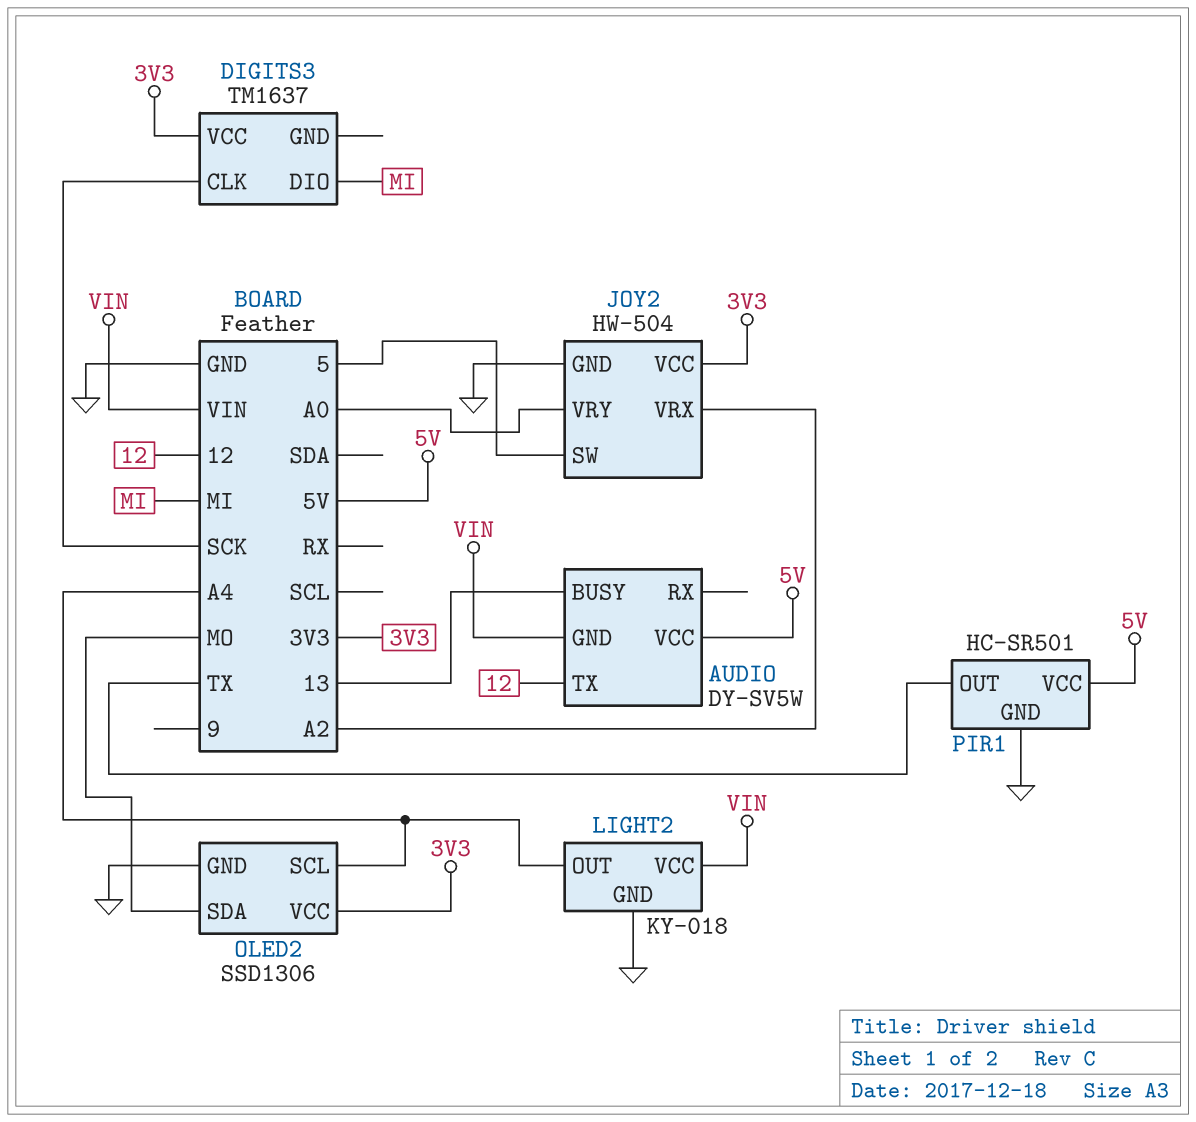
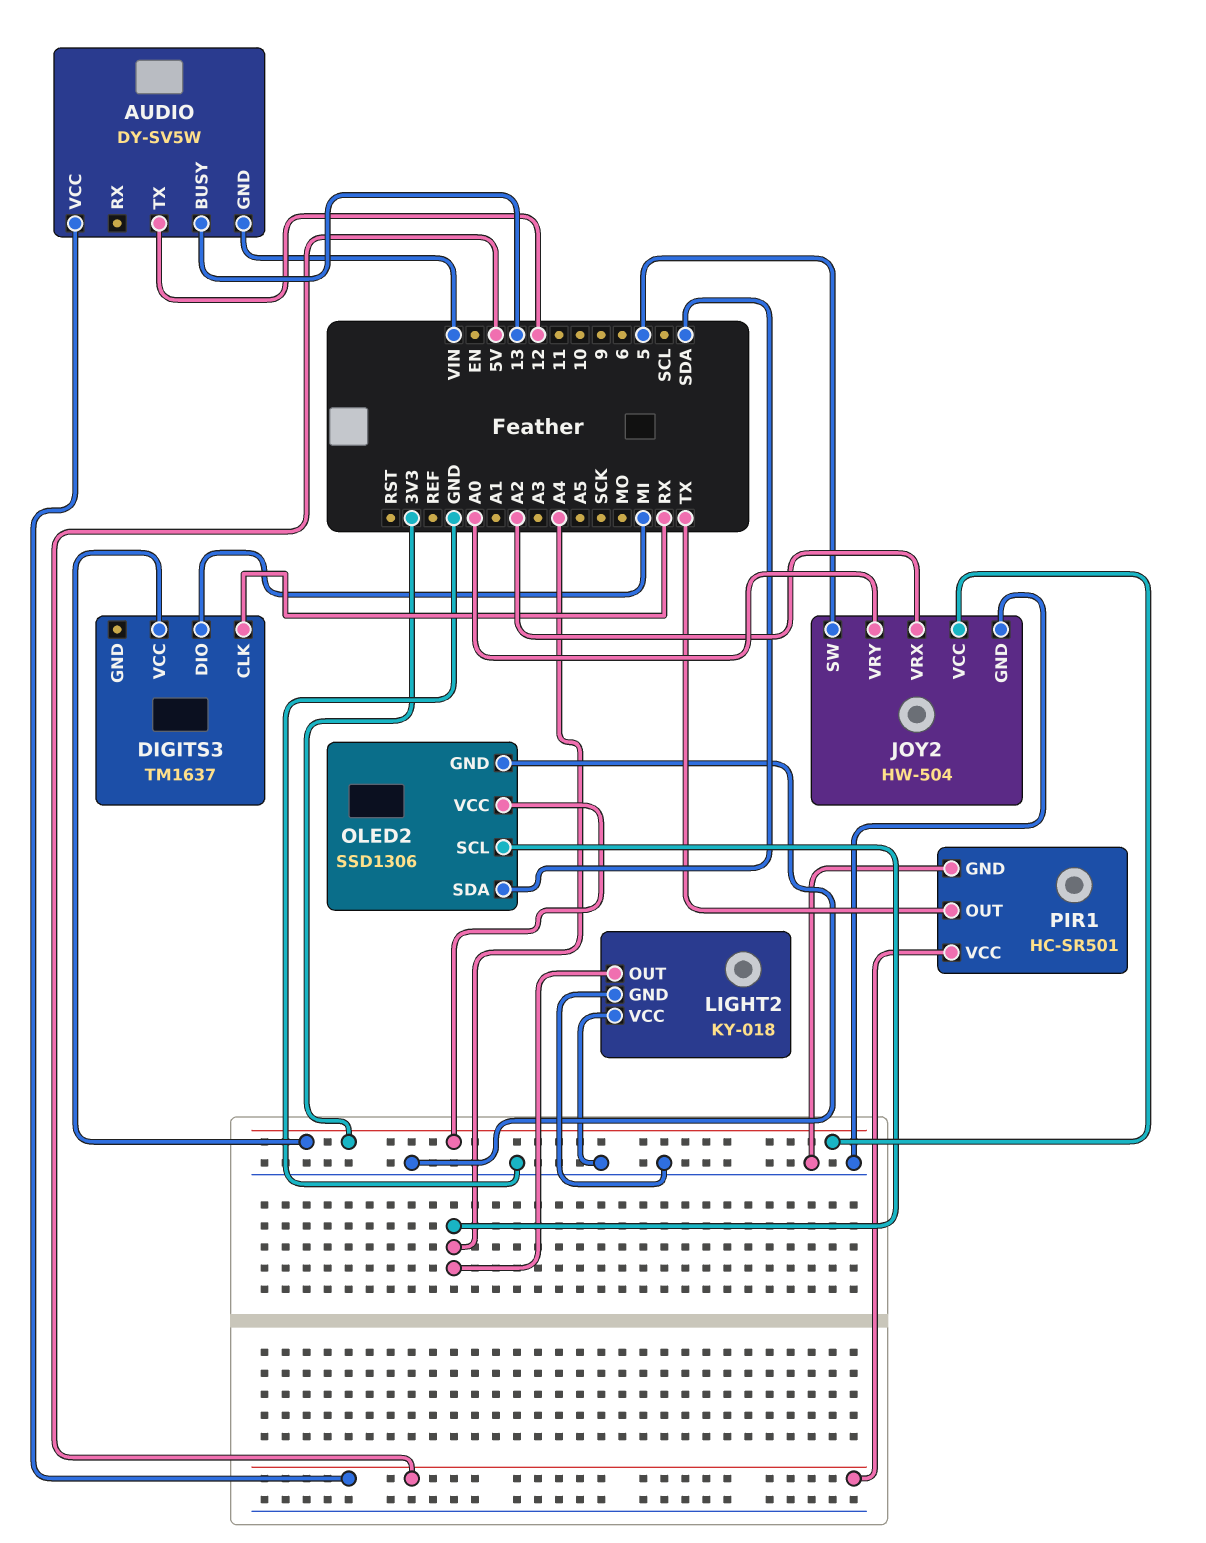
DIGITS3 pin CLK: SCK -> RX
LIGHT2 pin VCC: VIN -> GND
OLED2 pin SDA: MO -> SDA

